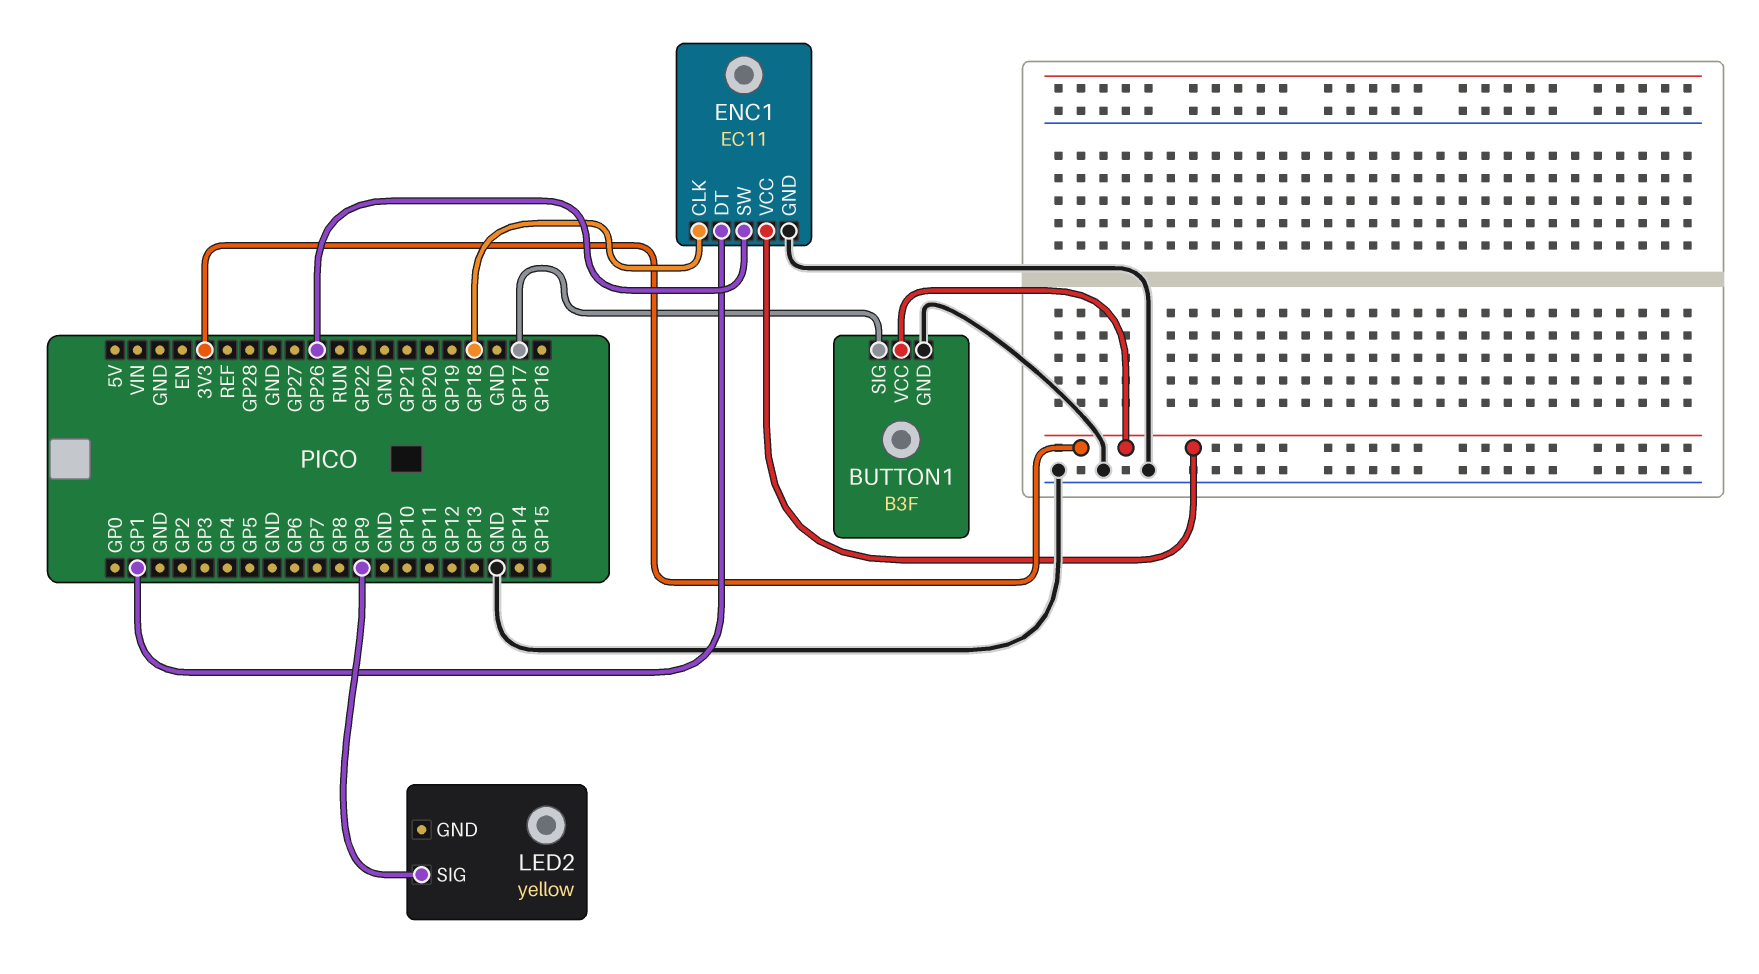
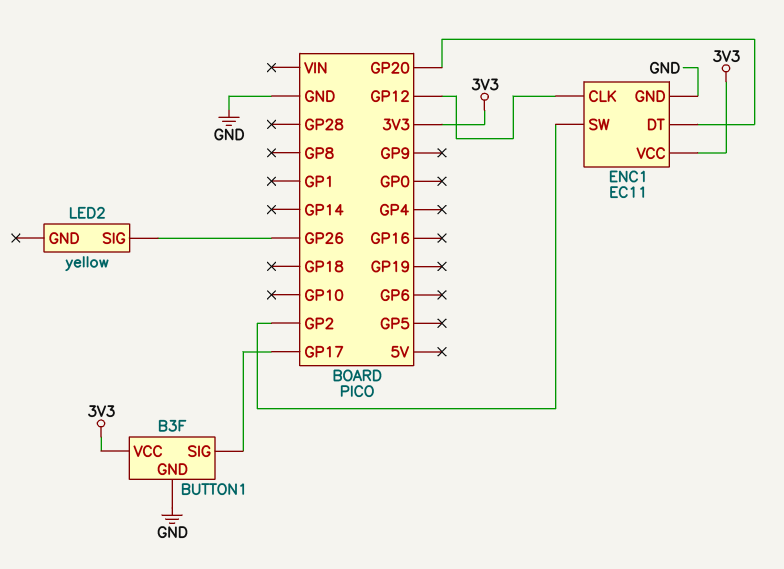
ENC1 pin CLK: GP18 -> GP12
ENC1 pin DT: GP1 -> GP20
ENC1 pin SW: GP26 -> GP2
LED2 pin SIG: GP9 -> GP26

